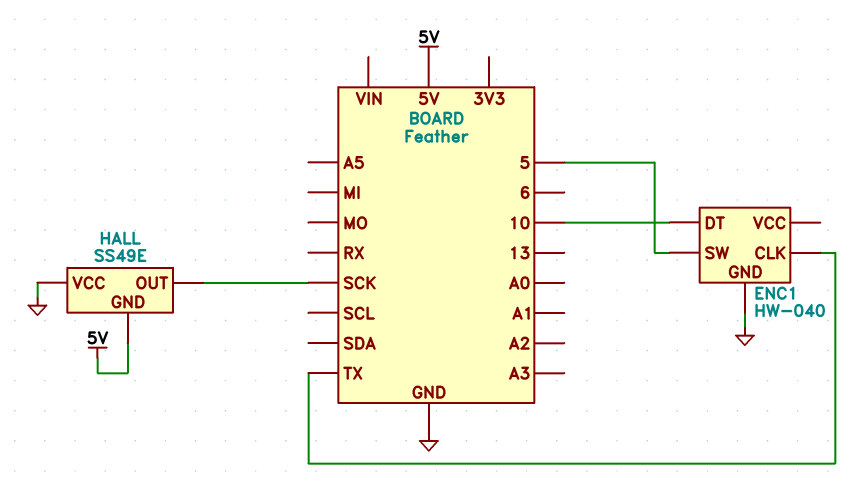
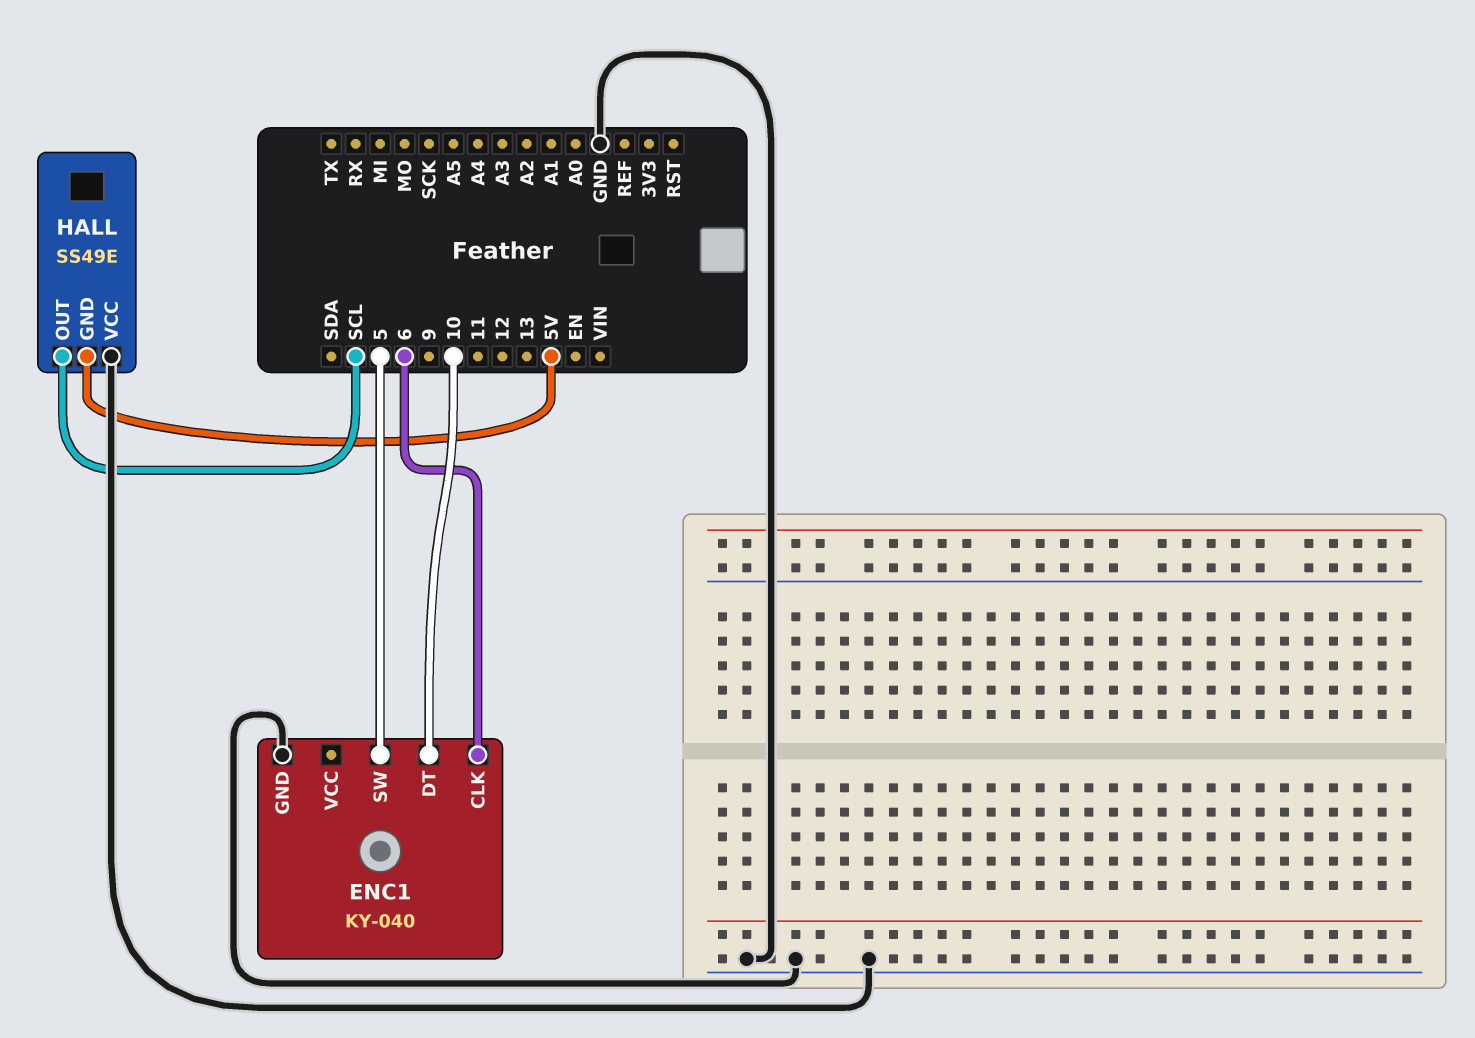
ENC1: HW-040 -> KY-040
ENC1 pin CLK: TX -> 6
HALL pin OUT: SCK -> SCL

